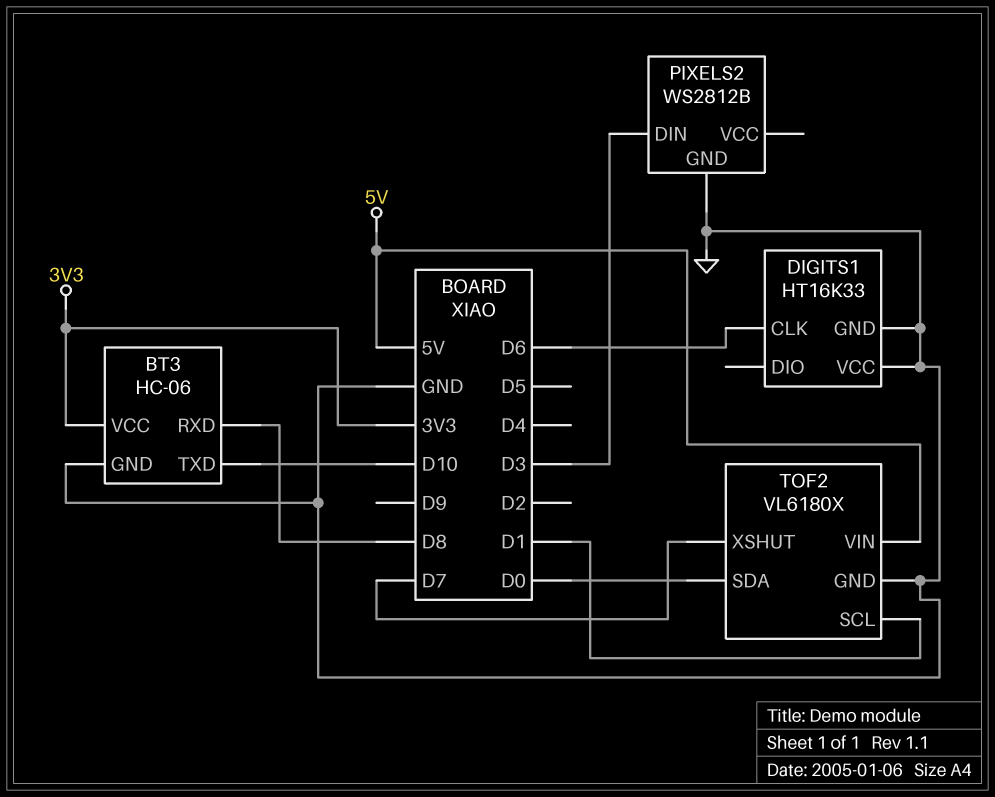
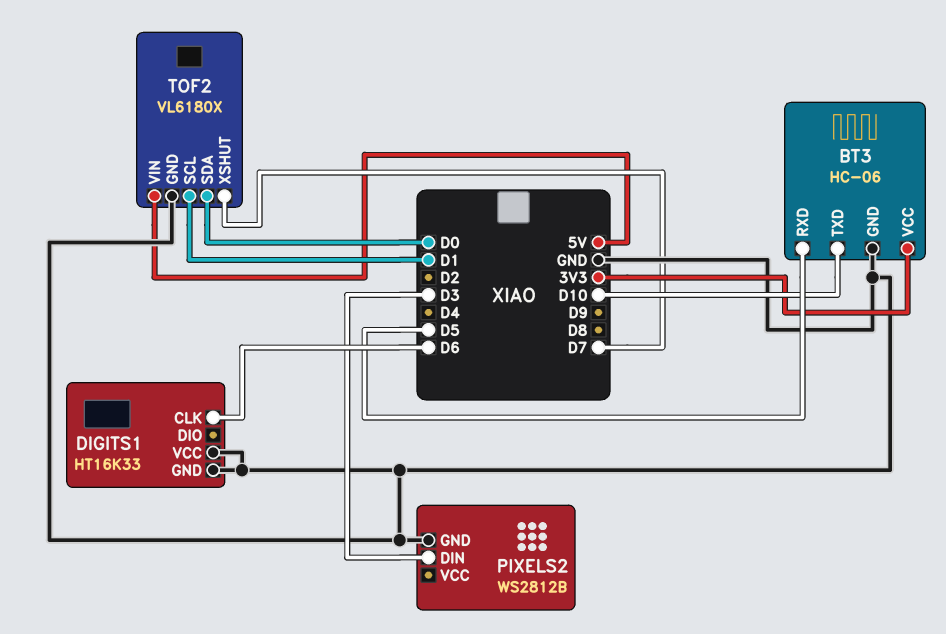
BT3 pin RXD: D8 -> D5

